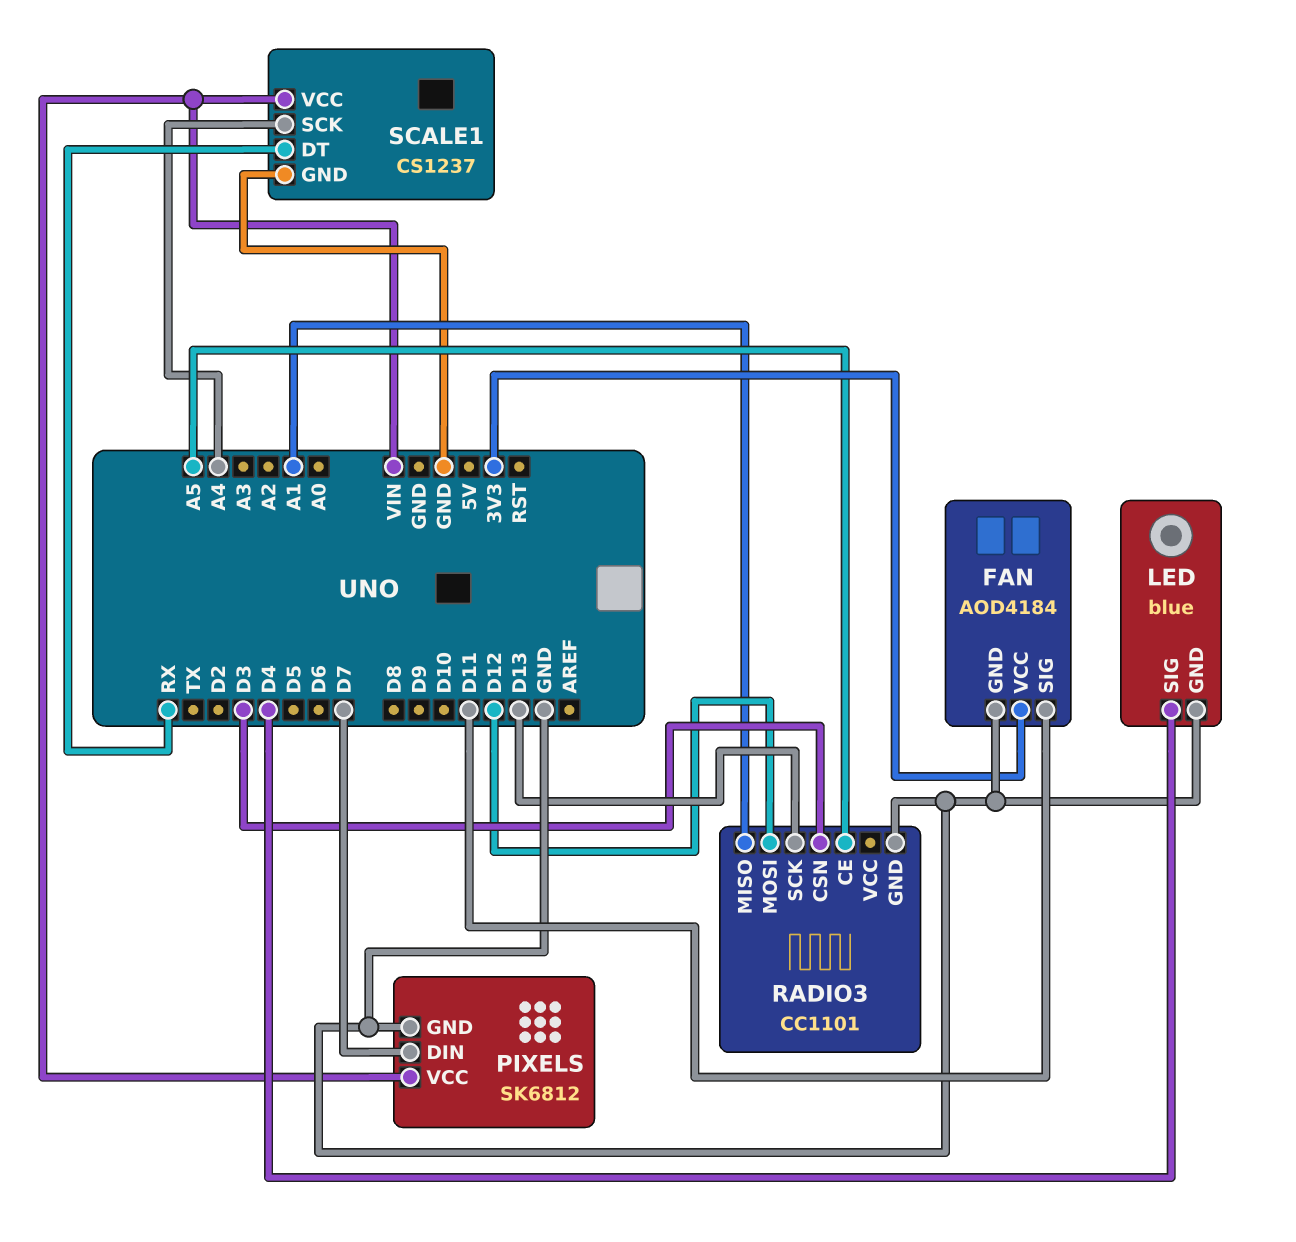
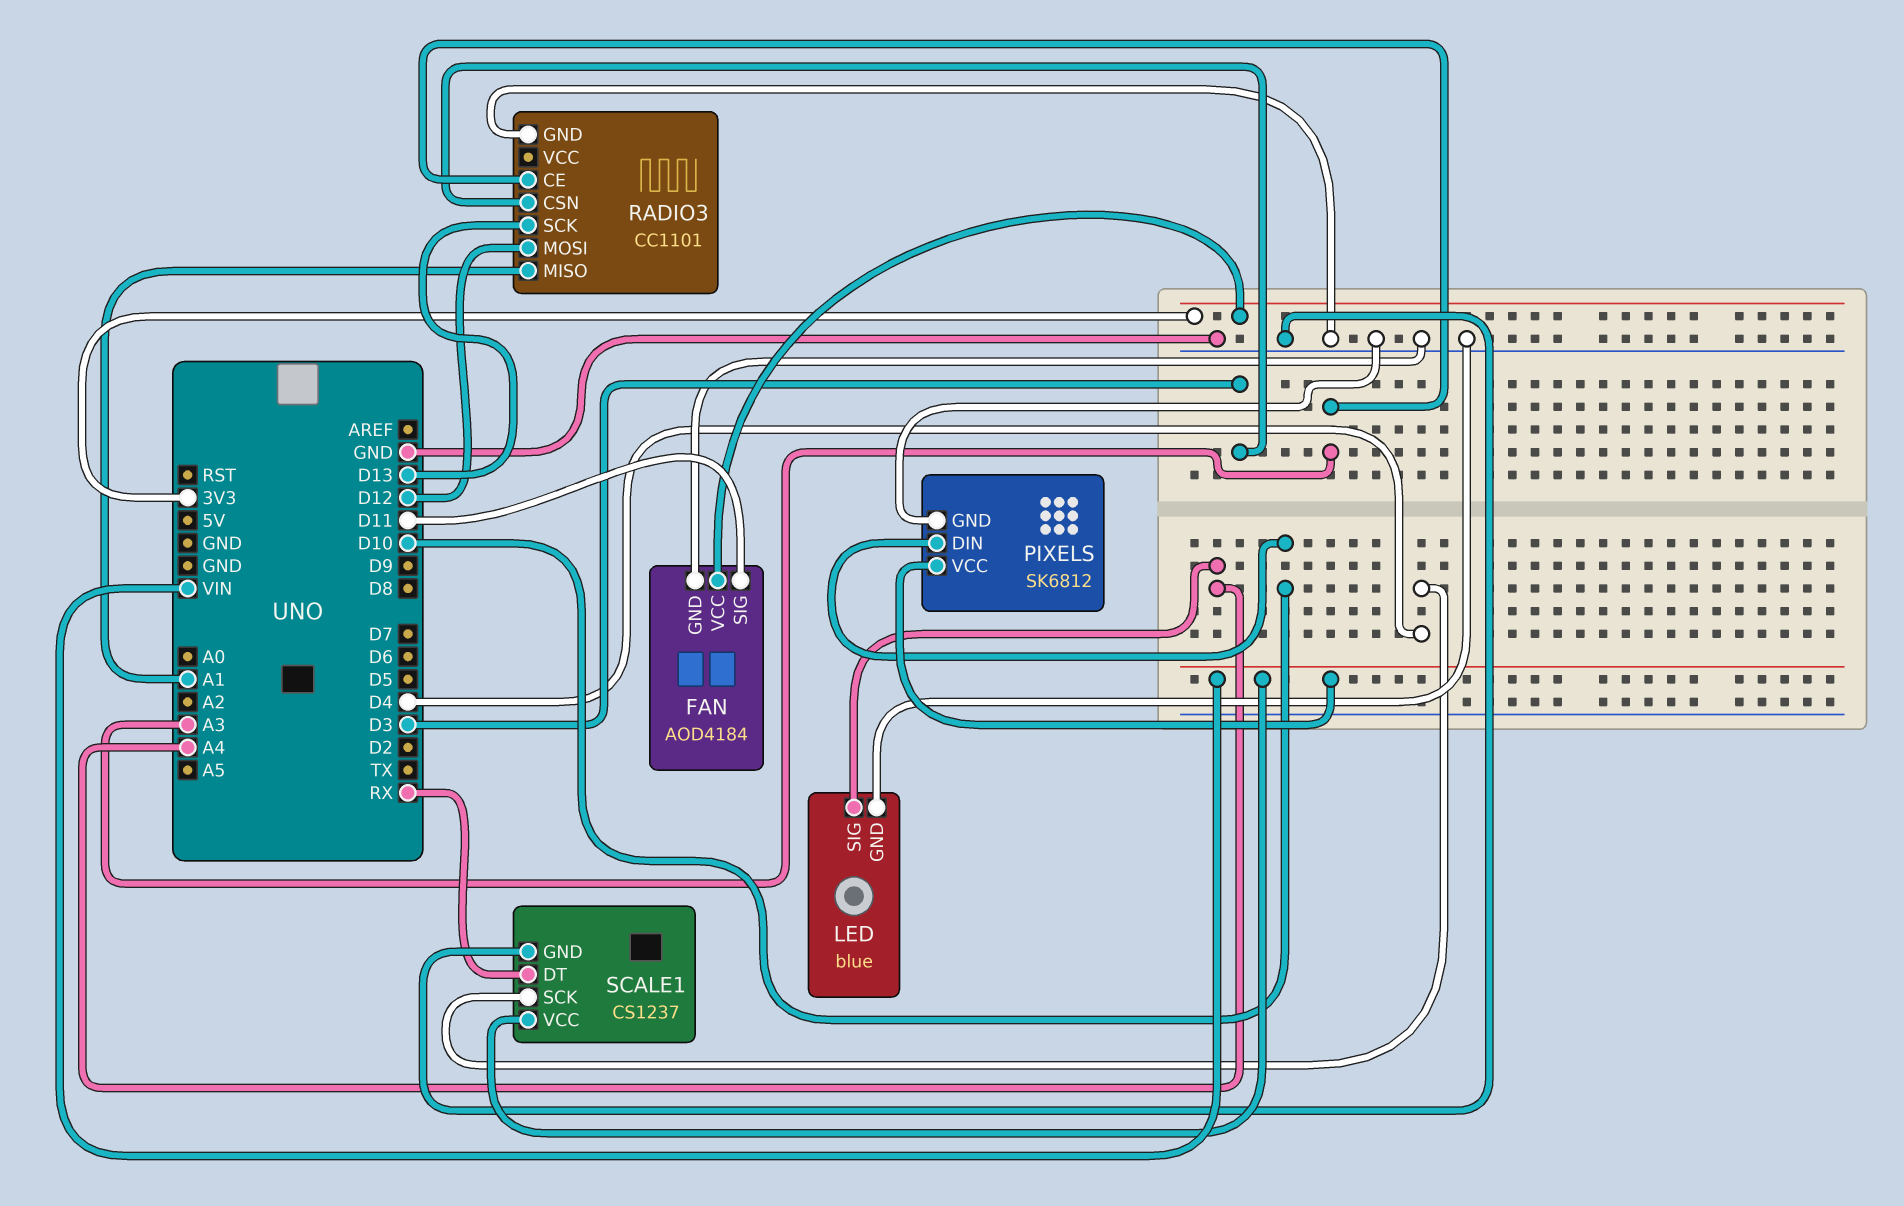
LED pin SIG: D4 -> A4
PIXELS pin DIN: D7 -> D10
RADIO3 pin CE: A5 -> A3
SCALE1 pin SCK: A4 -> D4

